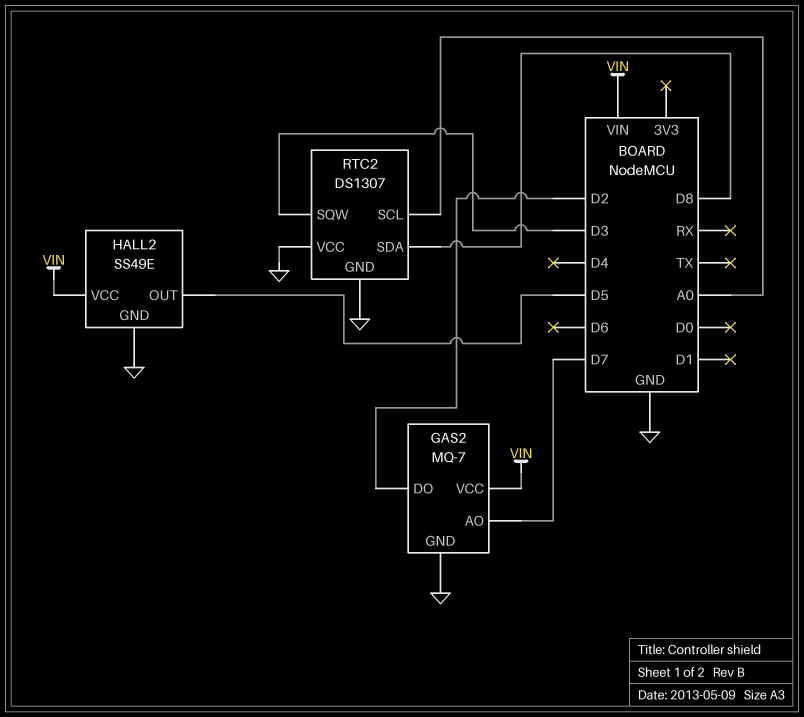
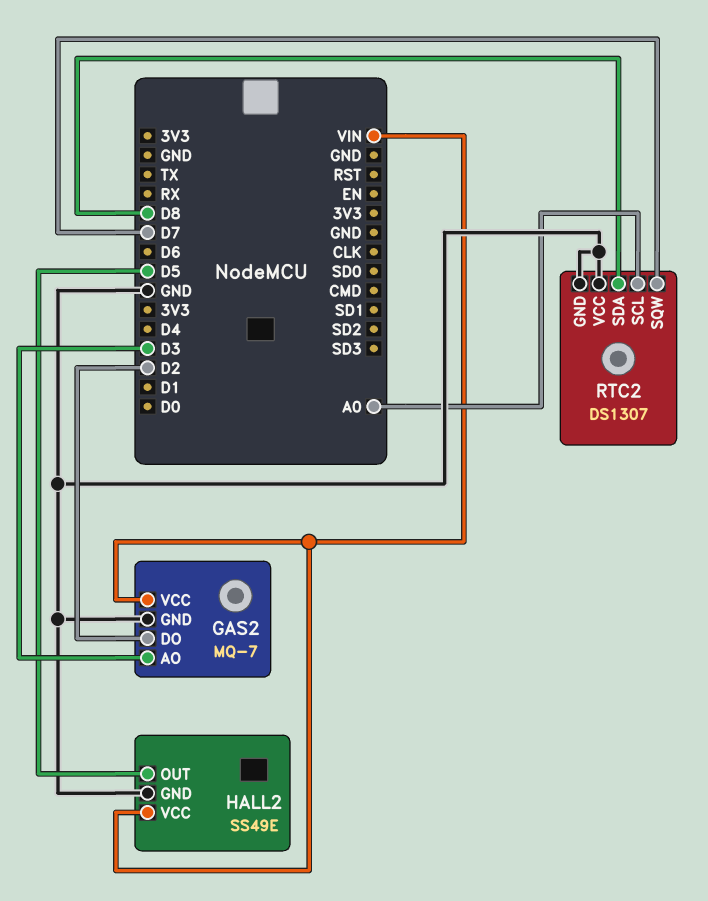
GAS2 pin AO: D7 -> D3
RTC2 pin SQW: D3 -> D7

